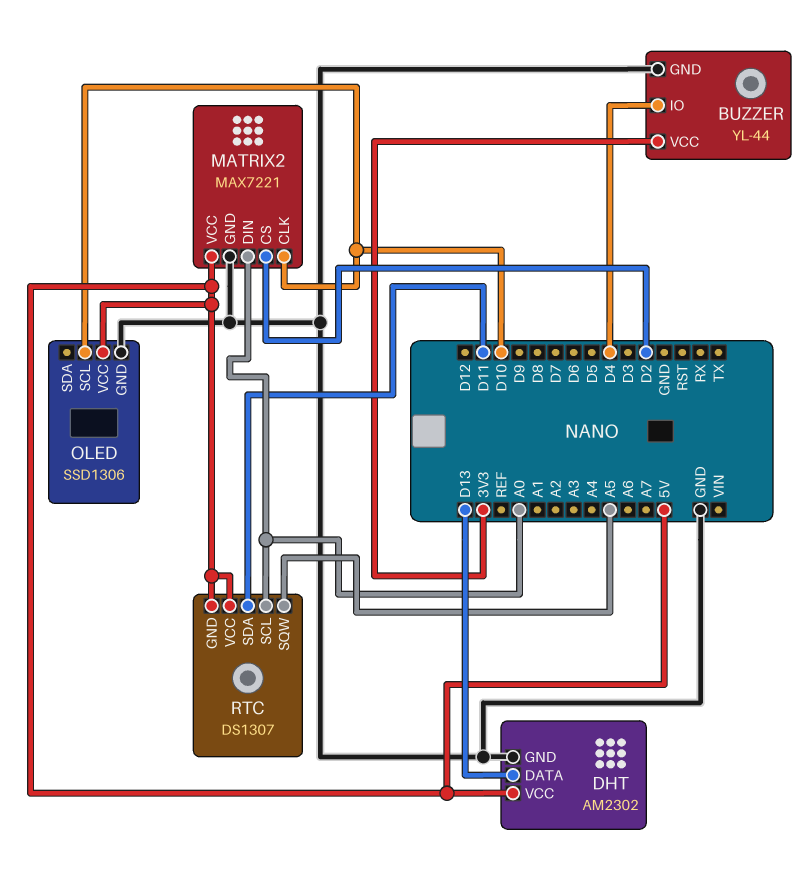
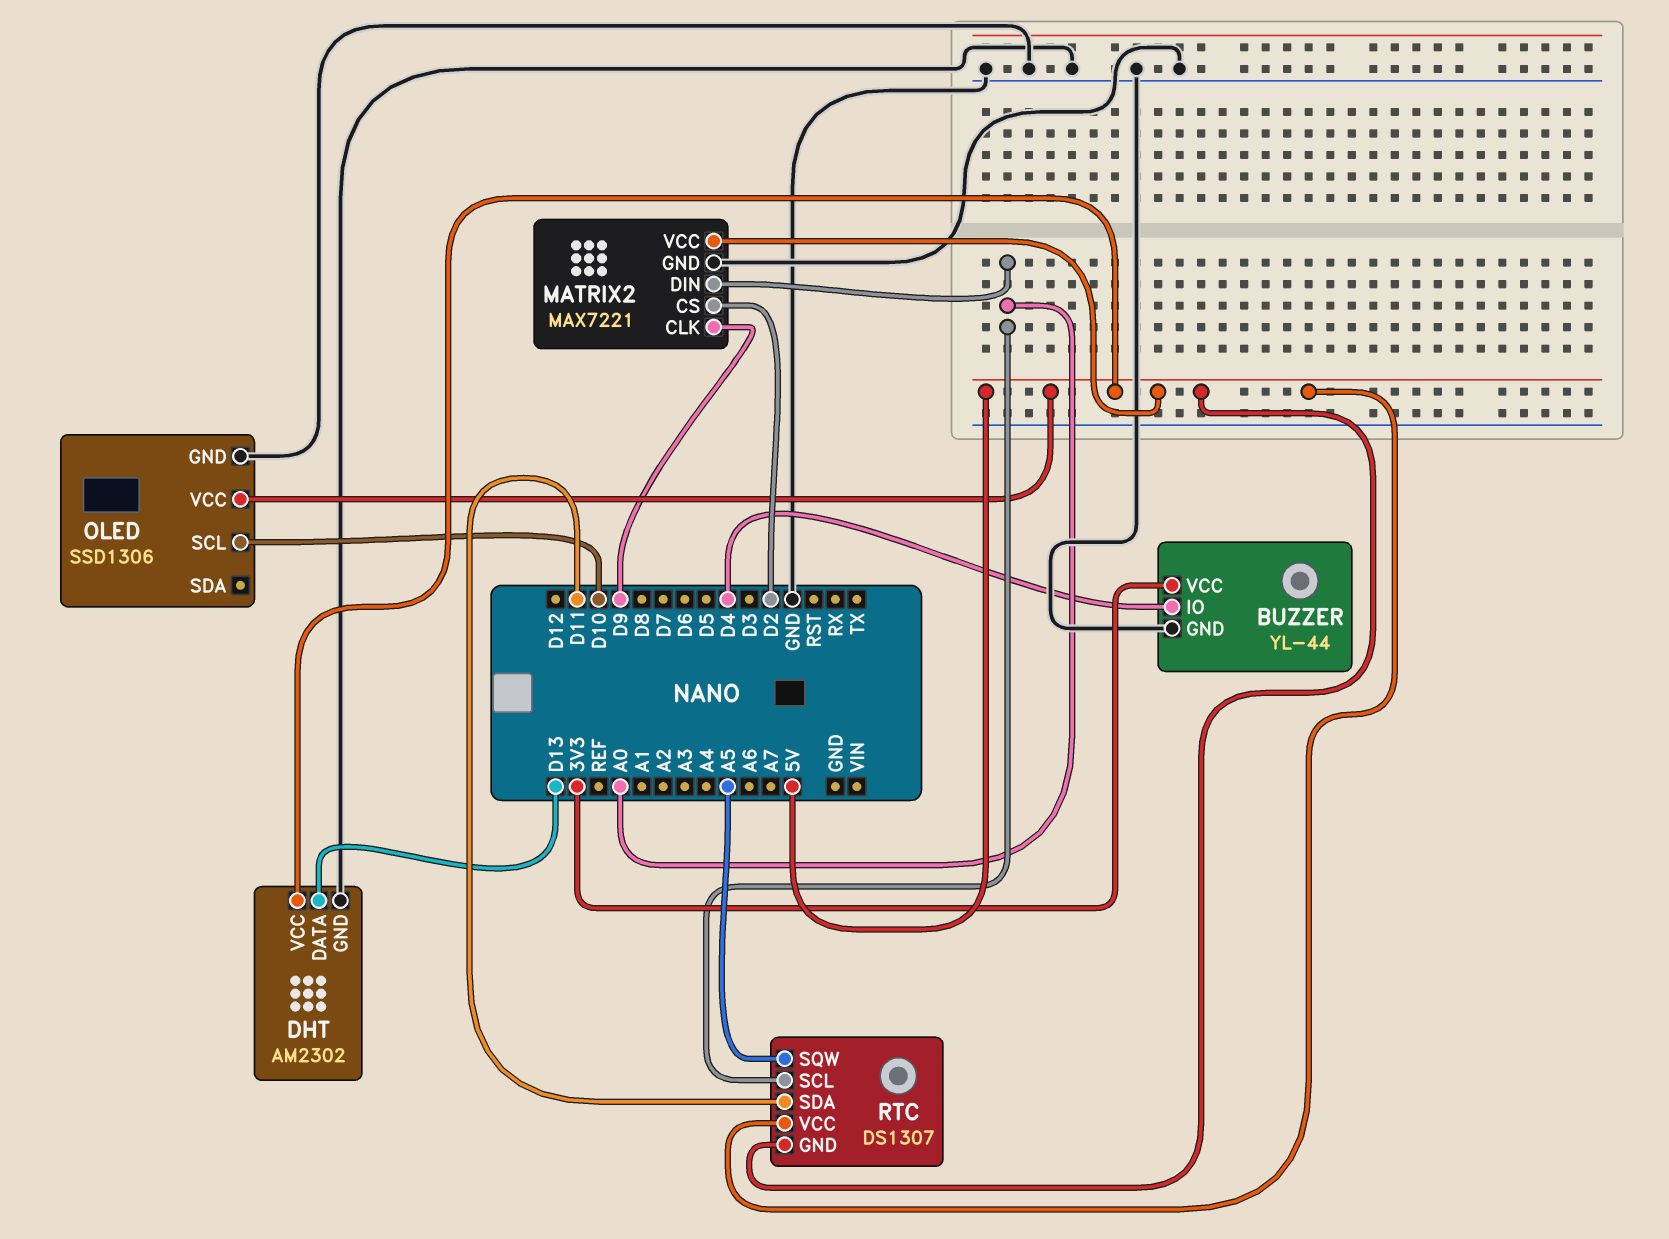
MATRIX2 pin CLK: D10 -> D9

